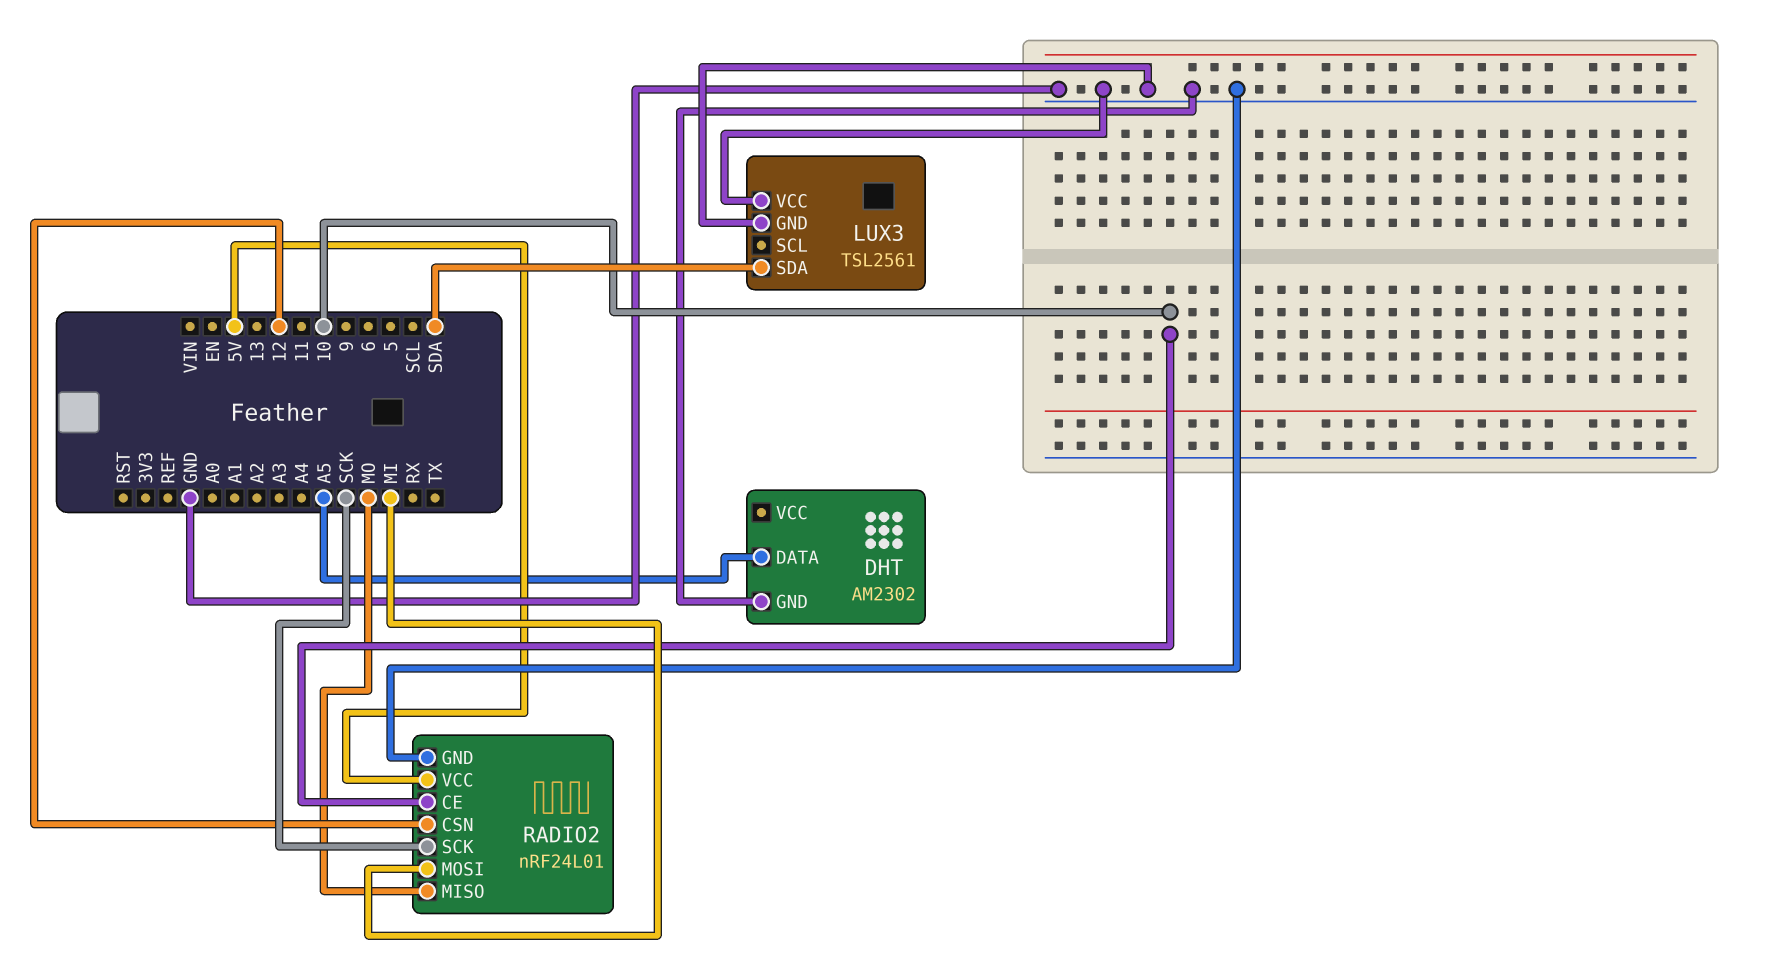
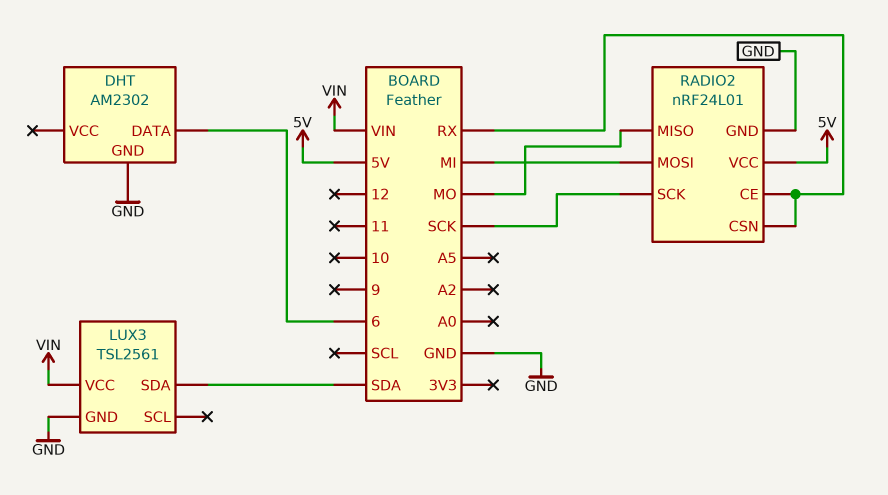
DHT pin DATA: A5 -> 6
LUX3 pin VCC: GND -> VIN
RADIO2 pin CE: 10 -> RX
RADIO2 pin CSN: 12 -> RX

